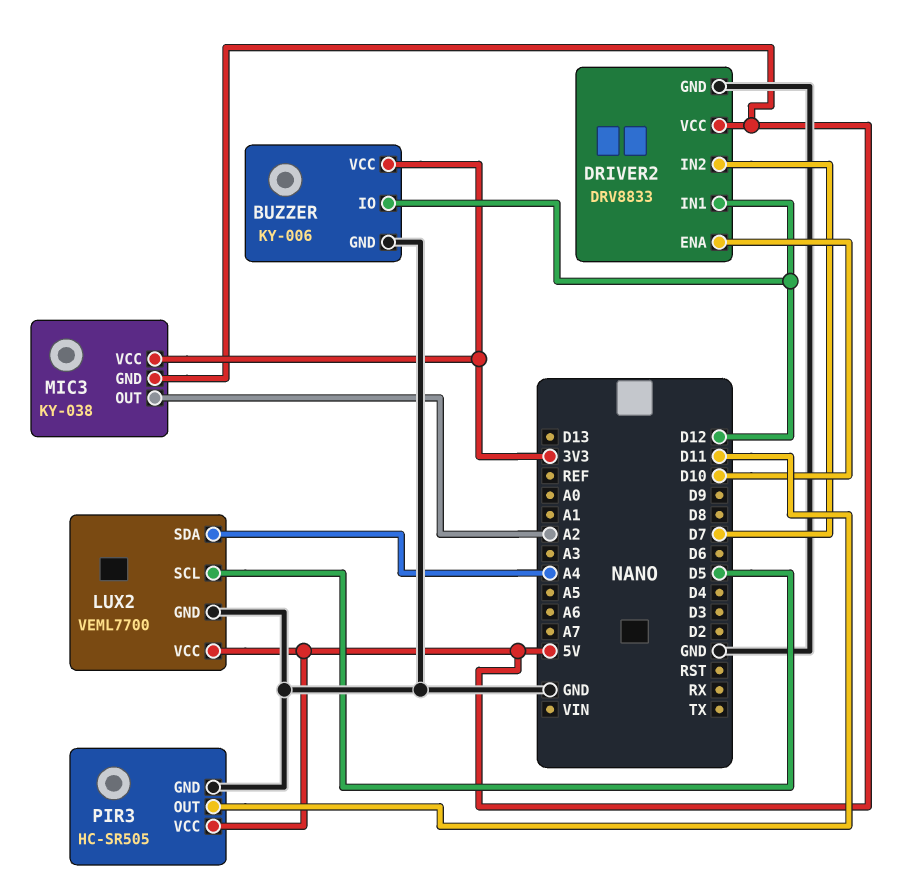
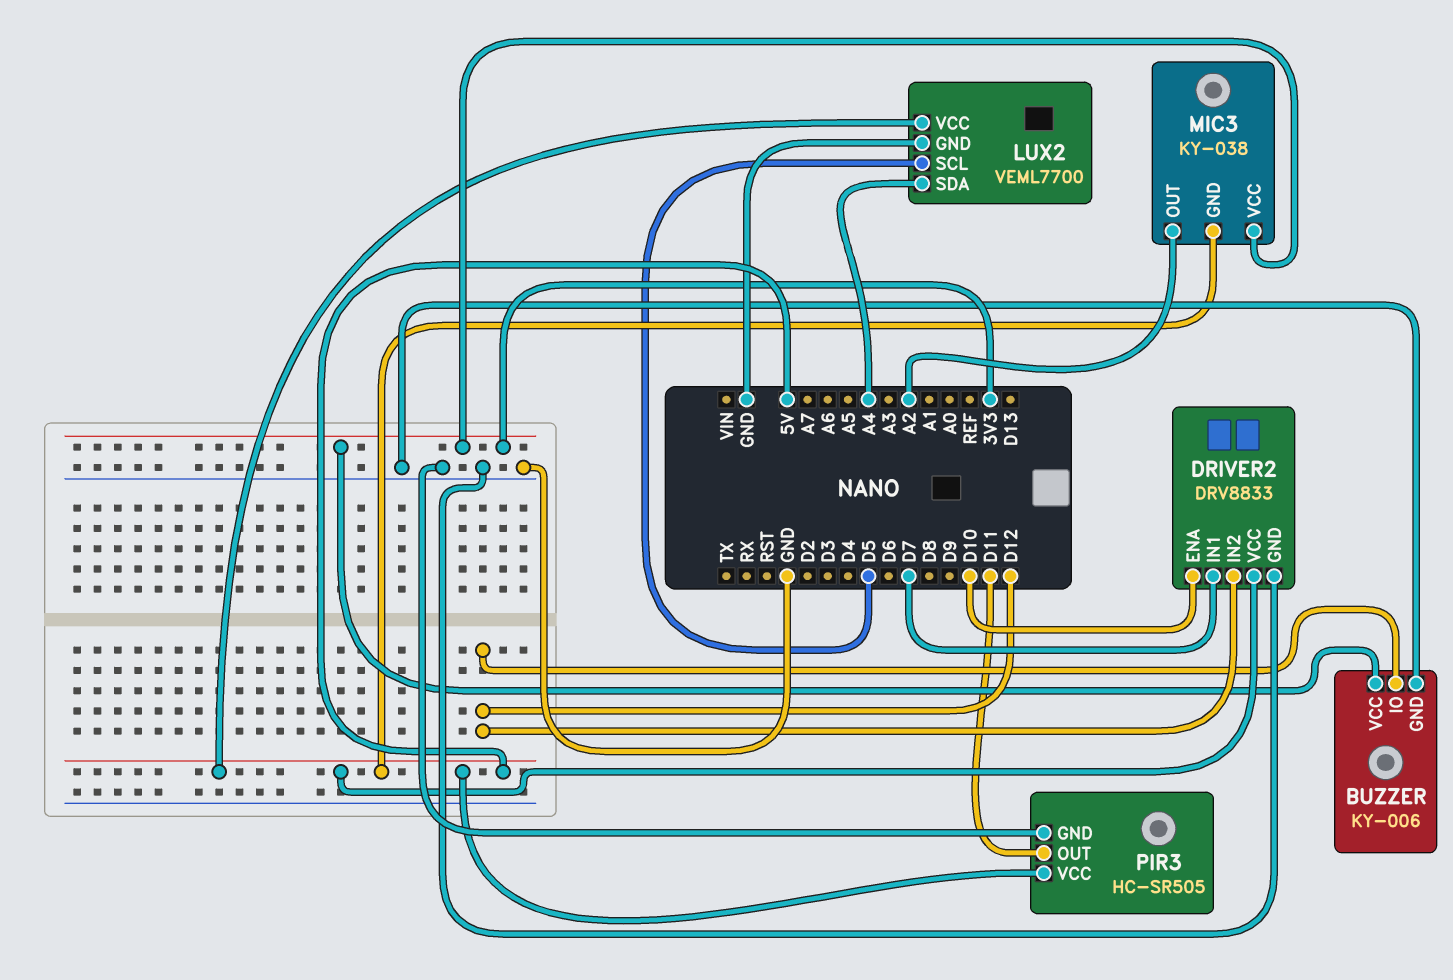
DRIVER2 pin IN1: D12 -> D7
DRIVER2 pin IN2: D7 -> D12

